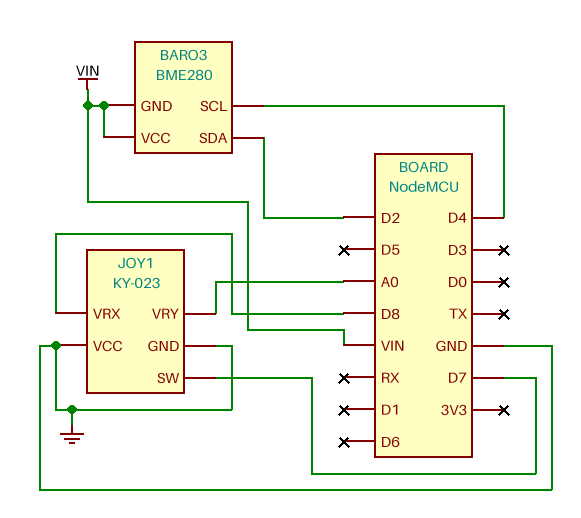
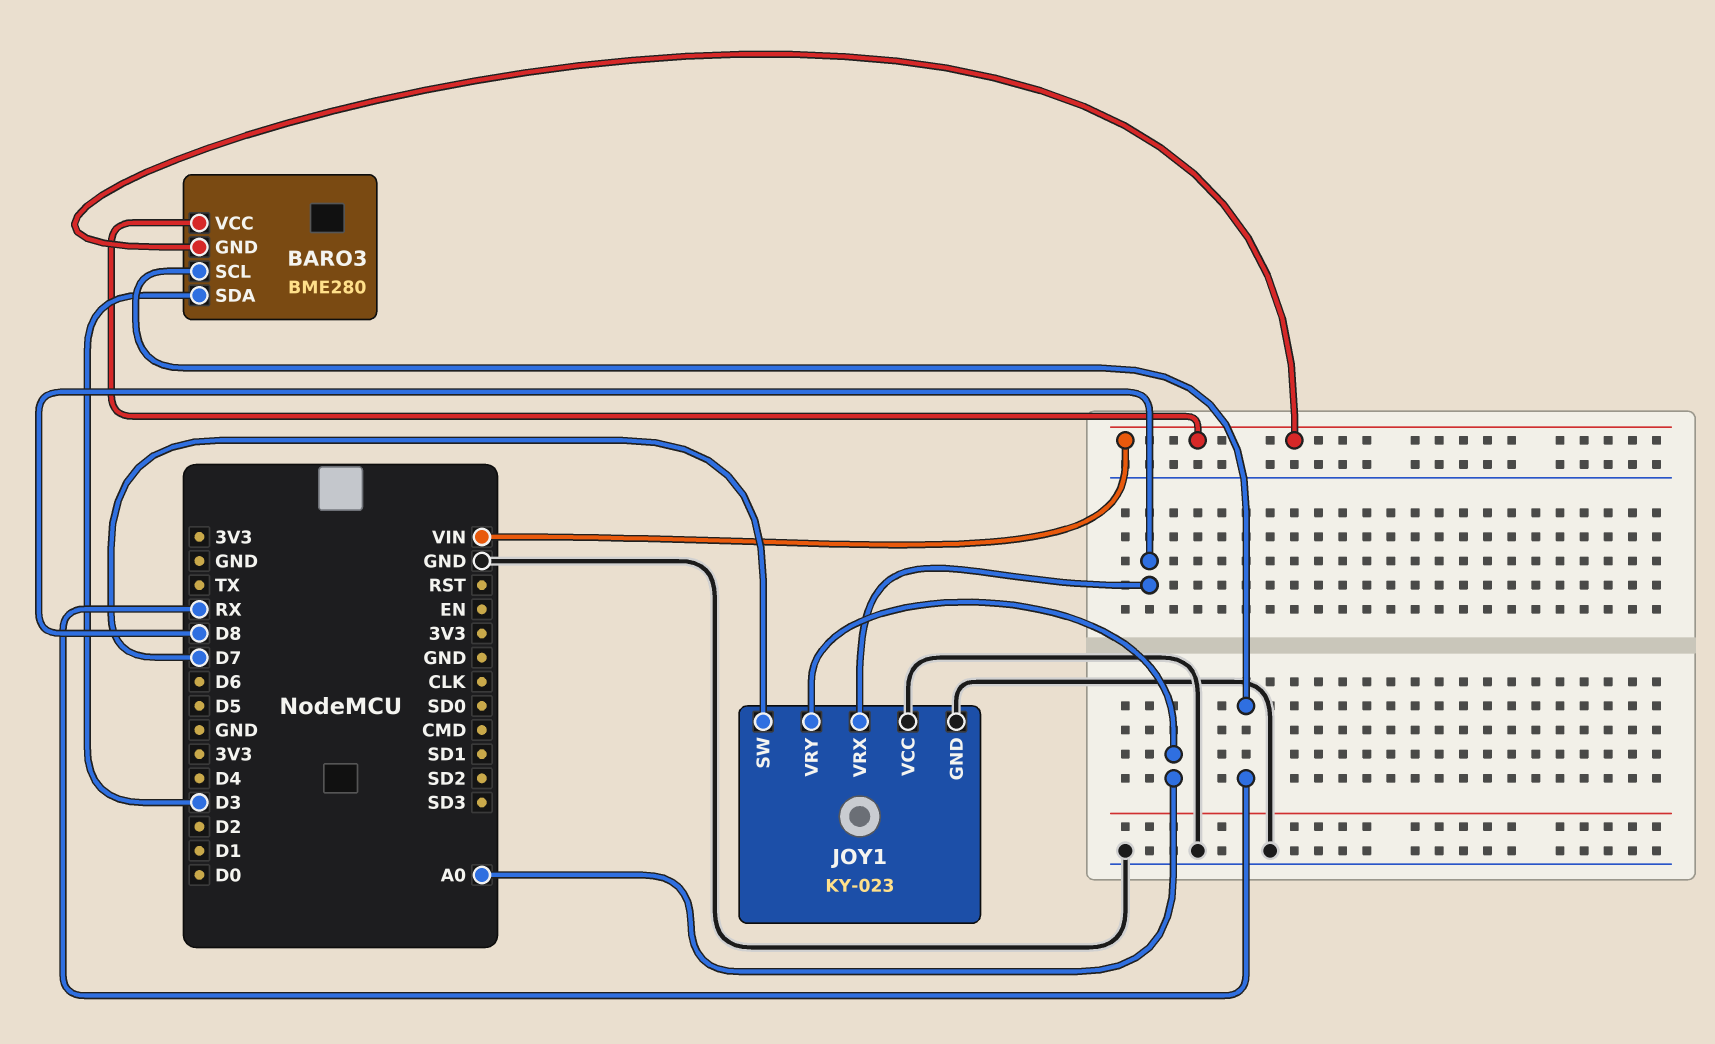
BARO3 pin SCL: D4 -> RX
BARO3 pin SDA: D2 -> D3

